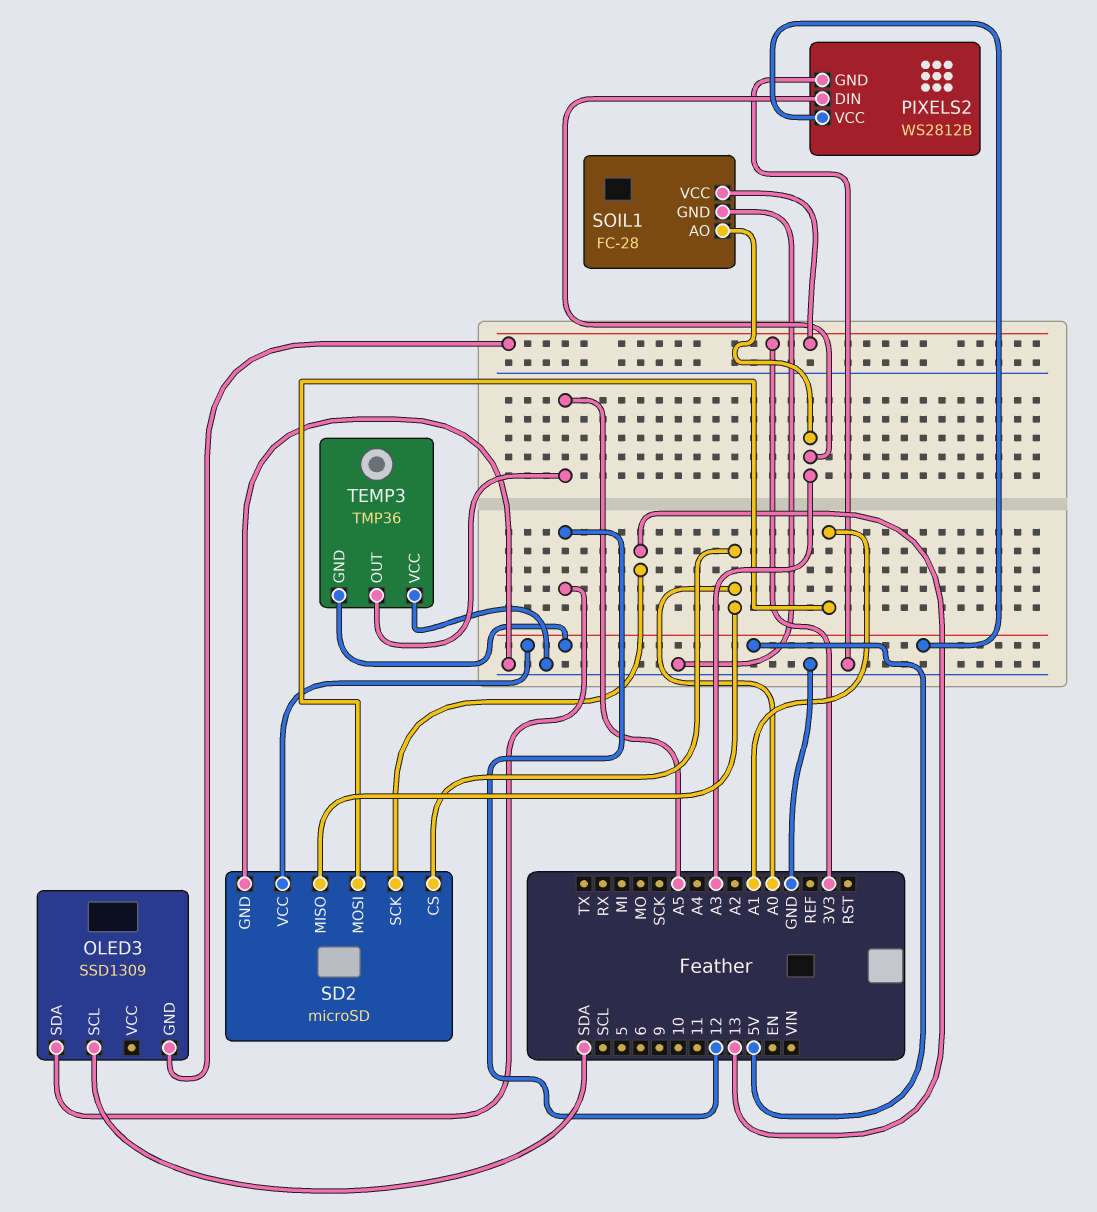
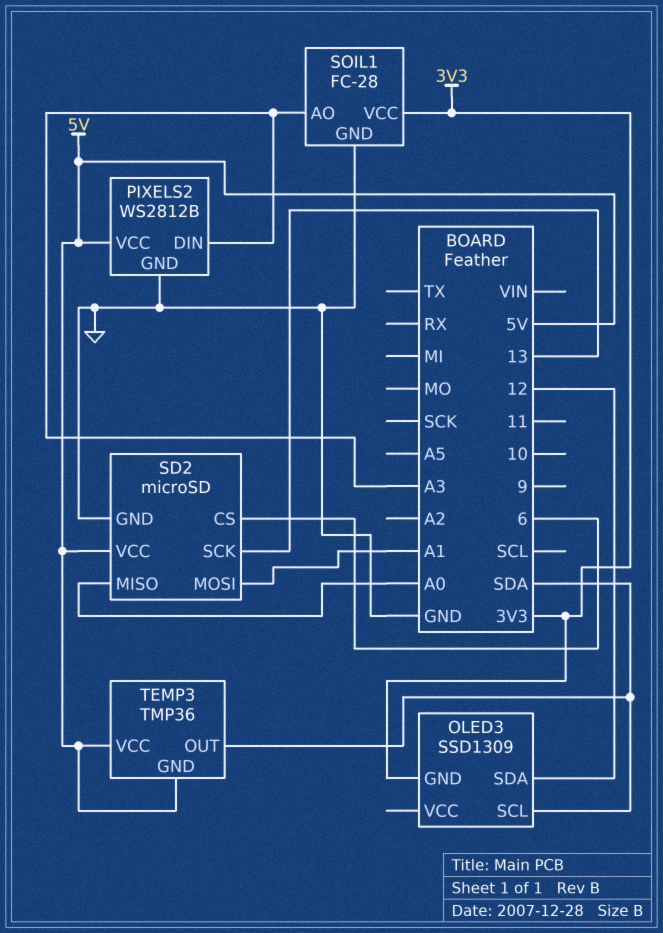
SD2 pin CS: A0 -> 6
TEMP3 pin OUT: A5 -> SDA
TEMP3 pin VCC: GND -> 5V

